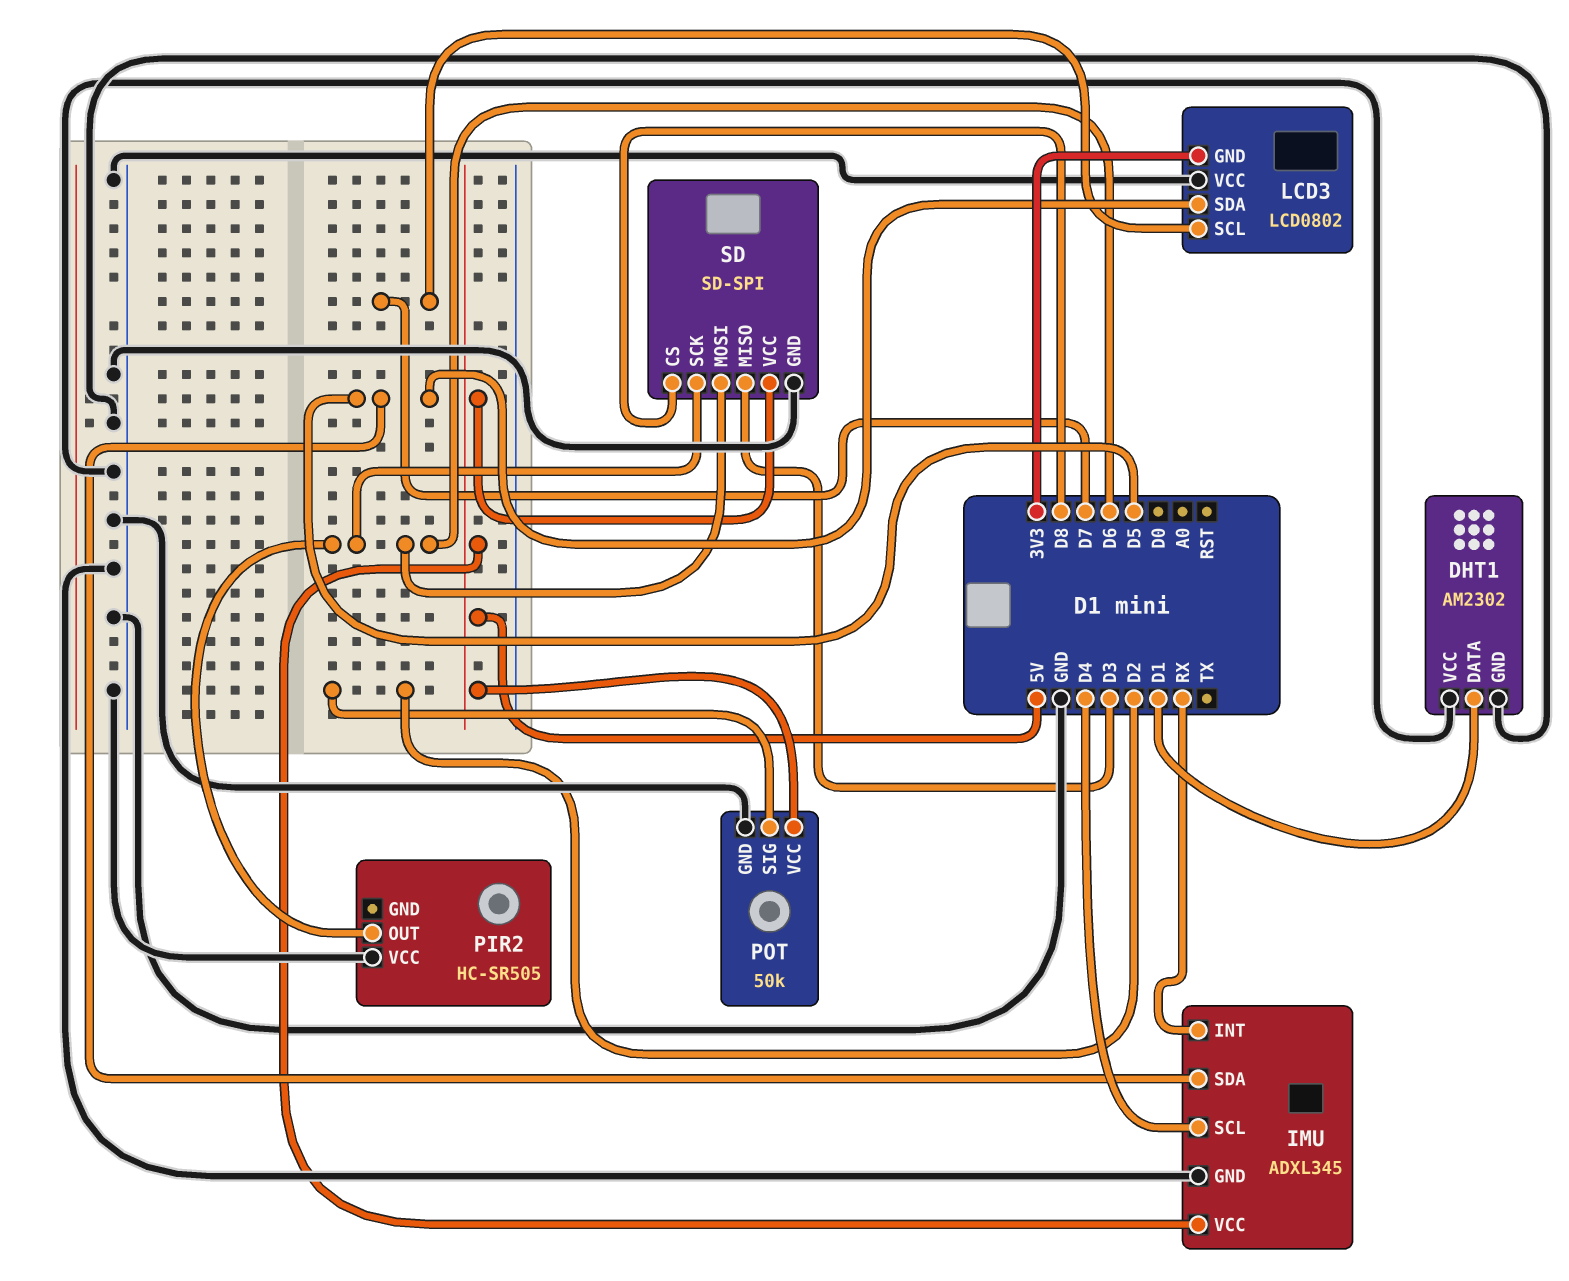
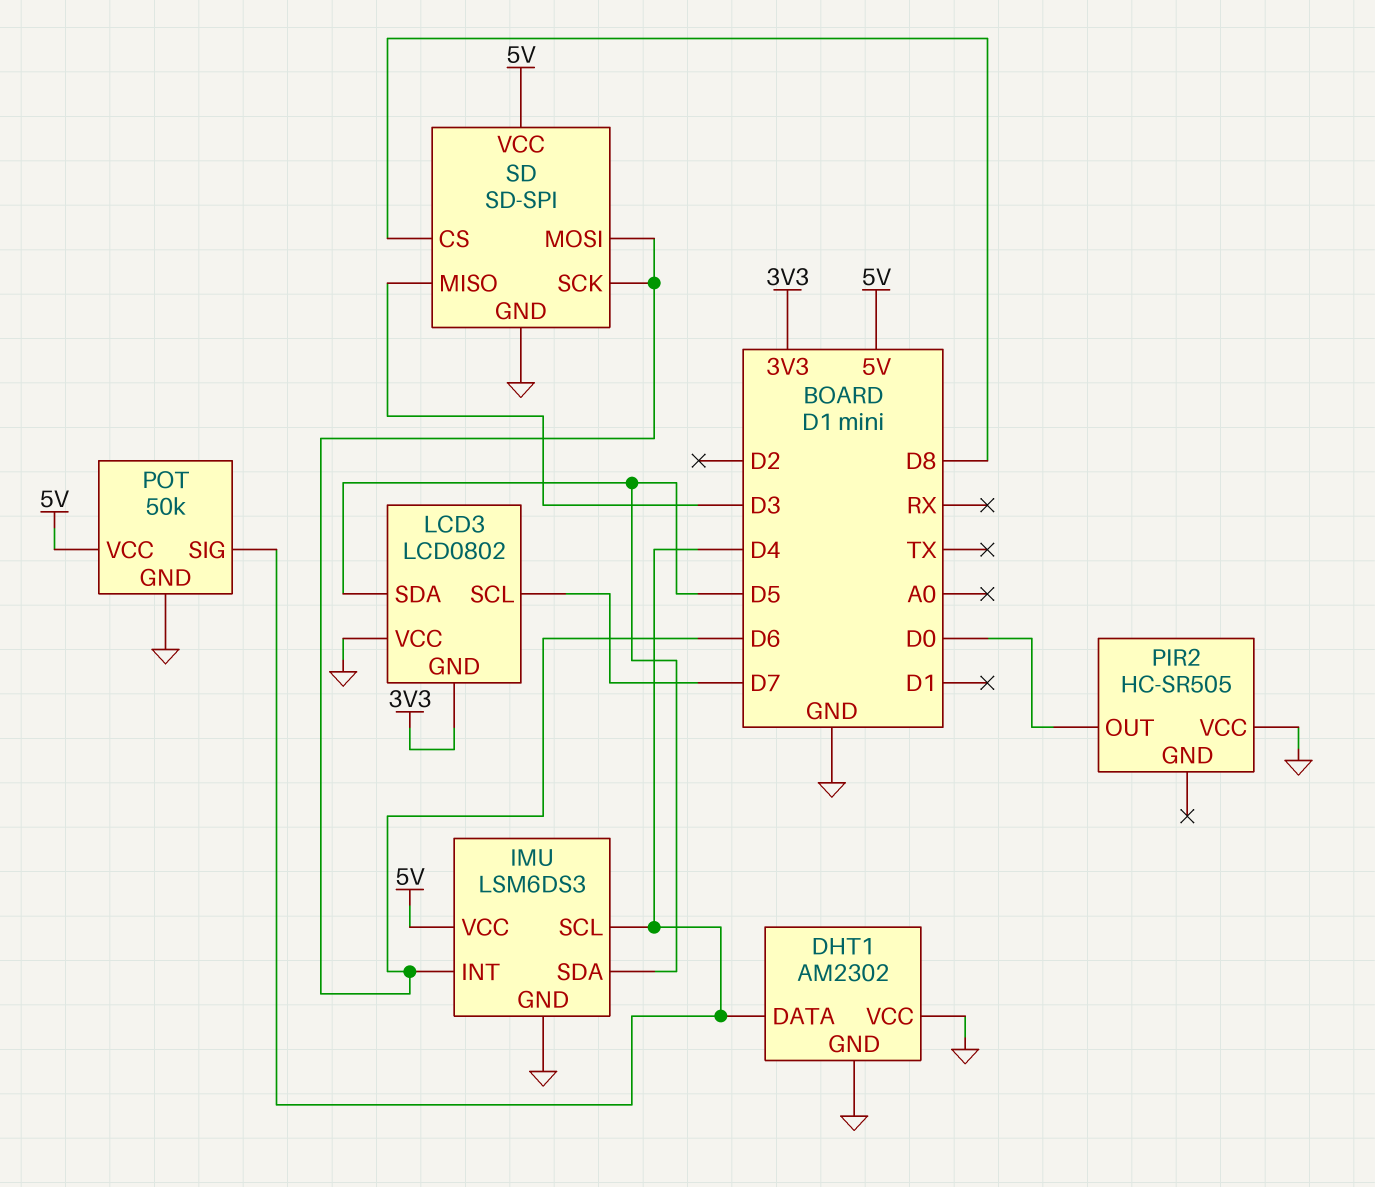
DHT1 pin DATA: D1 -> D4
IMU: ADXL345 -> LSM6DS3
IMU pin INT: RX -> D6
PIR2 pin OUT: D6 -> D0
POT pin SIG: D2 -> D4

